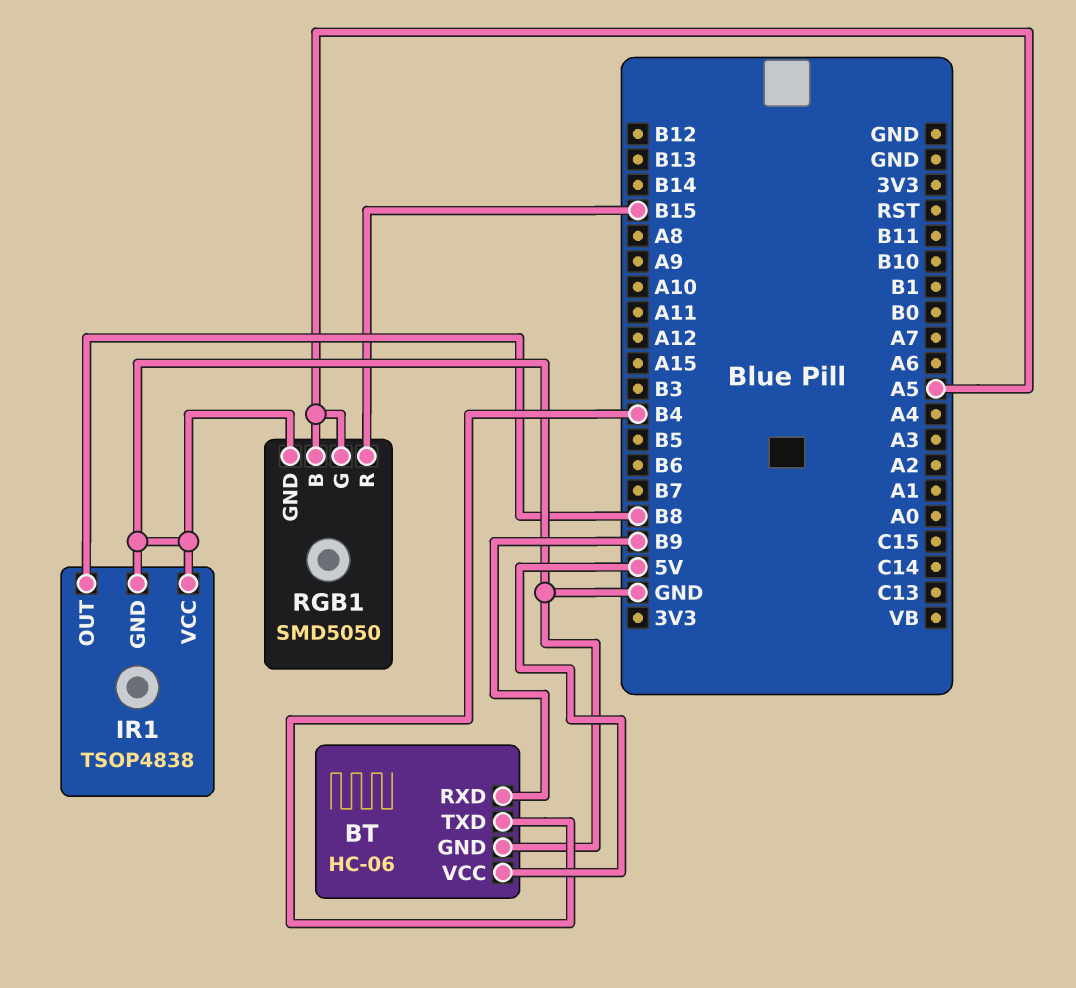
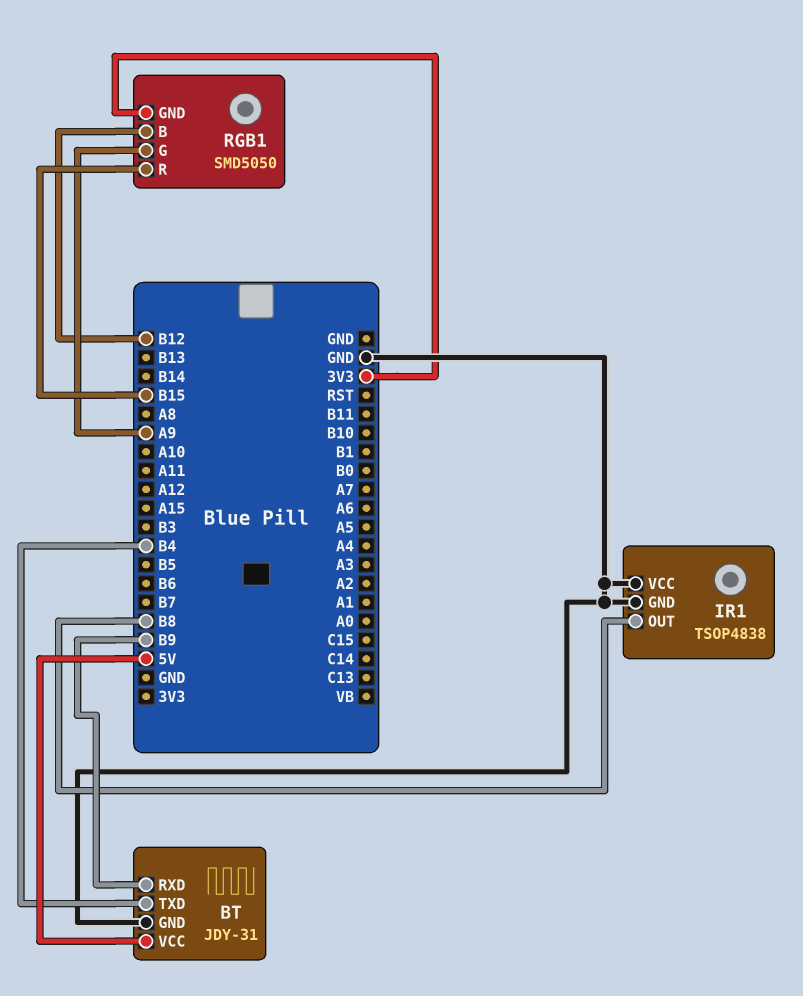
BT: HC-06 -> JDY-31
RGB1 pin B: A5 -> B12
RGB1 pin G: A5 -> A9
RGB1 pin GND: GND -> 3V3

